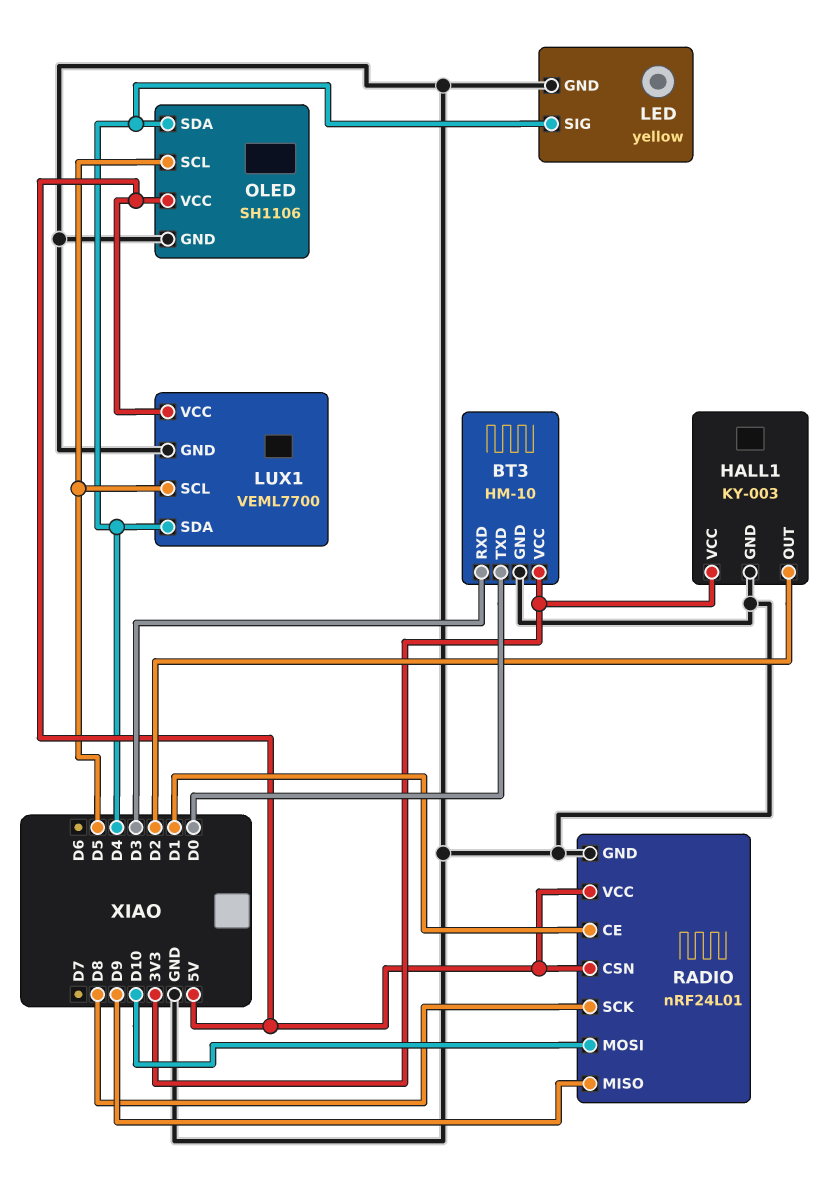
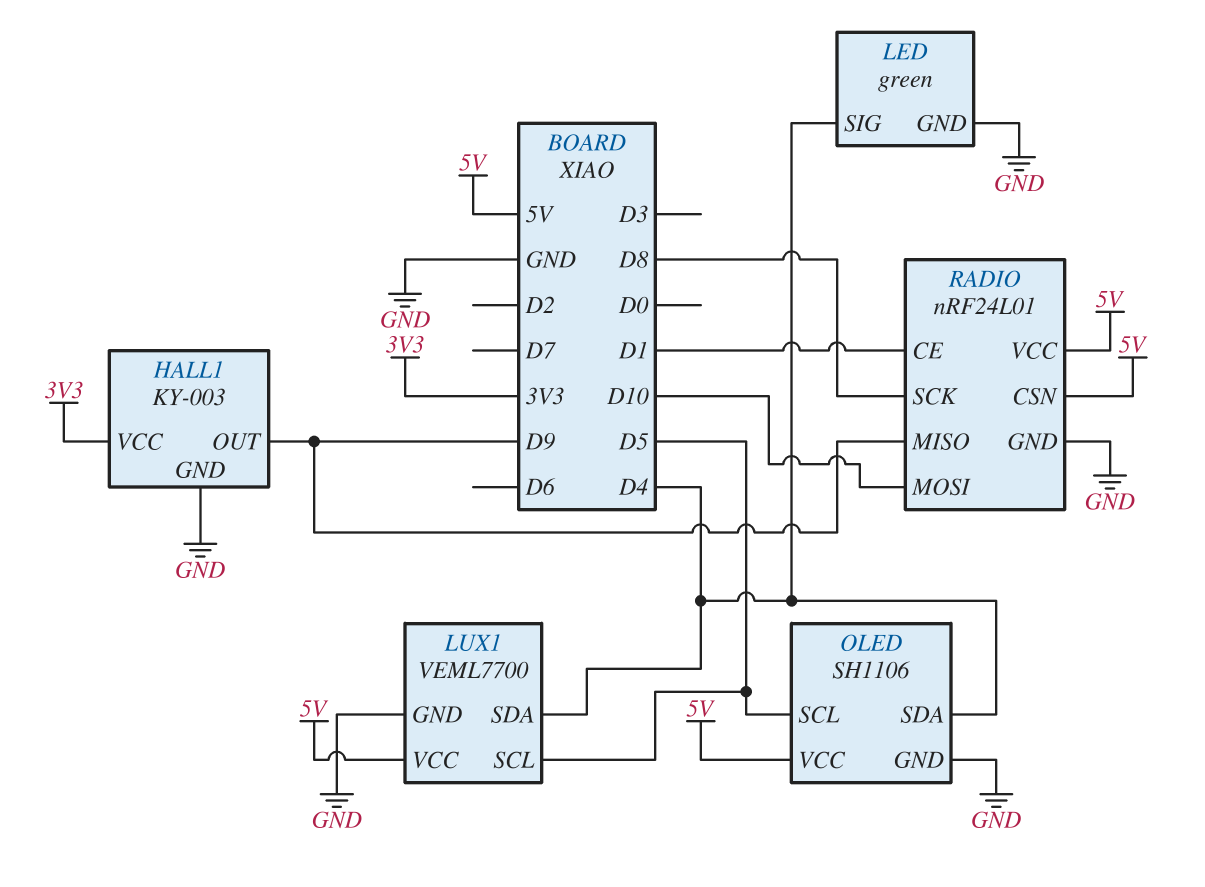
BT3: HM-10 -> none
BT3 pin GND: GND -> none
BT3 pin RXD: D3 -> none
BT3 pin TXD: D0 -> none
BT3 pin VCC: 3V3 -> none
HALL1 pin OUT: D2 -> D9
LED: yellow -> green

